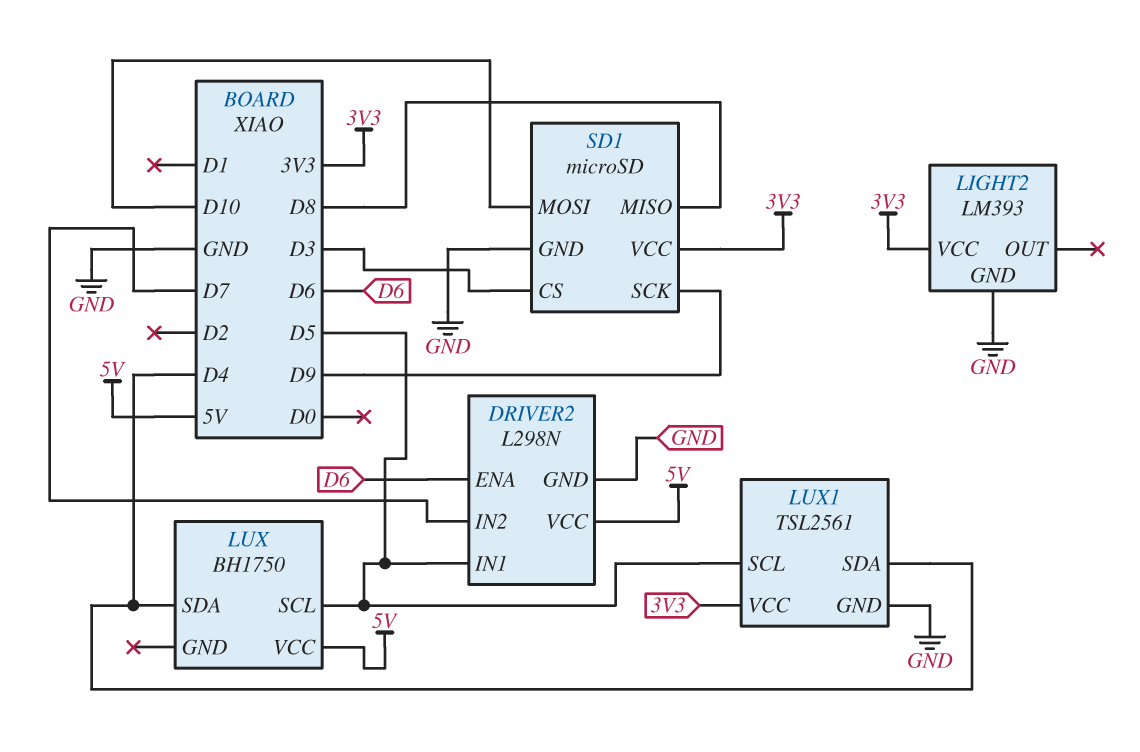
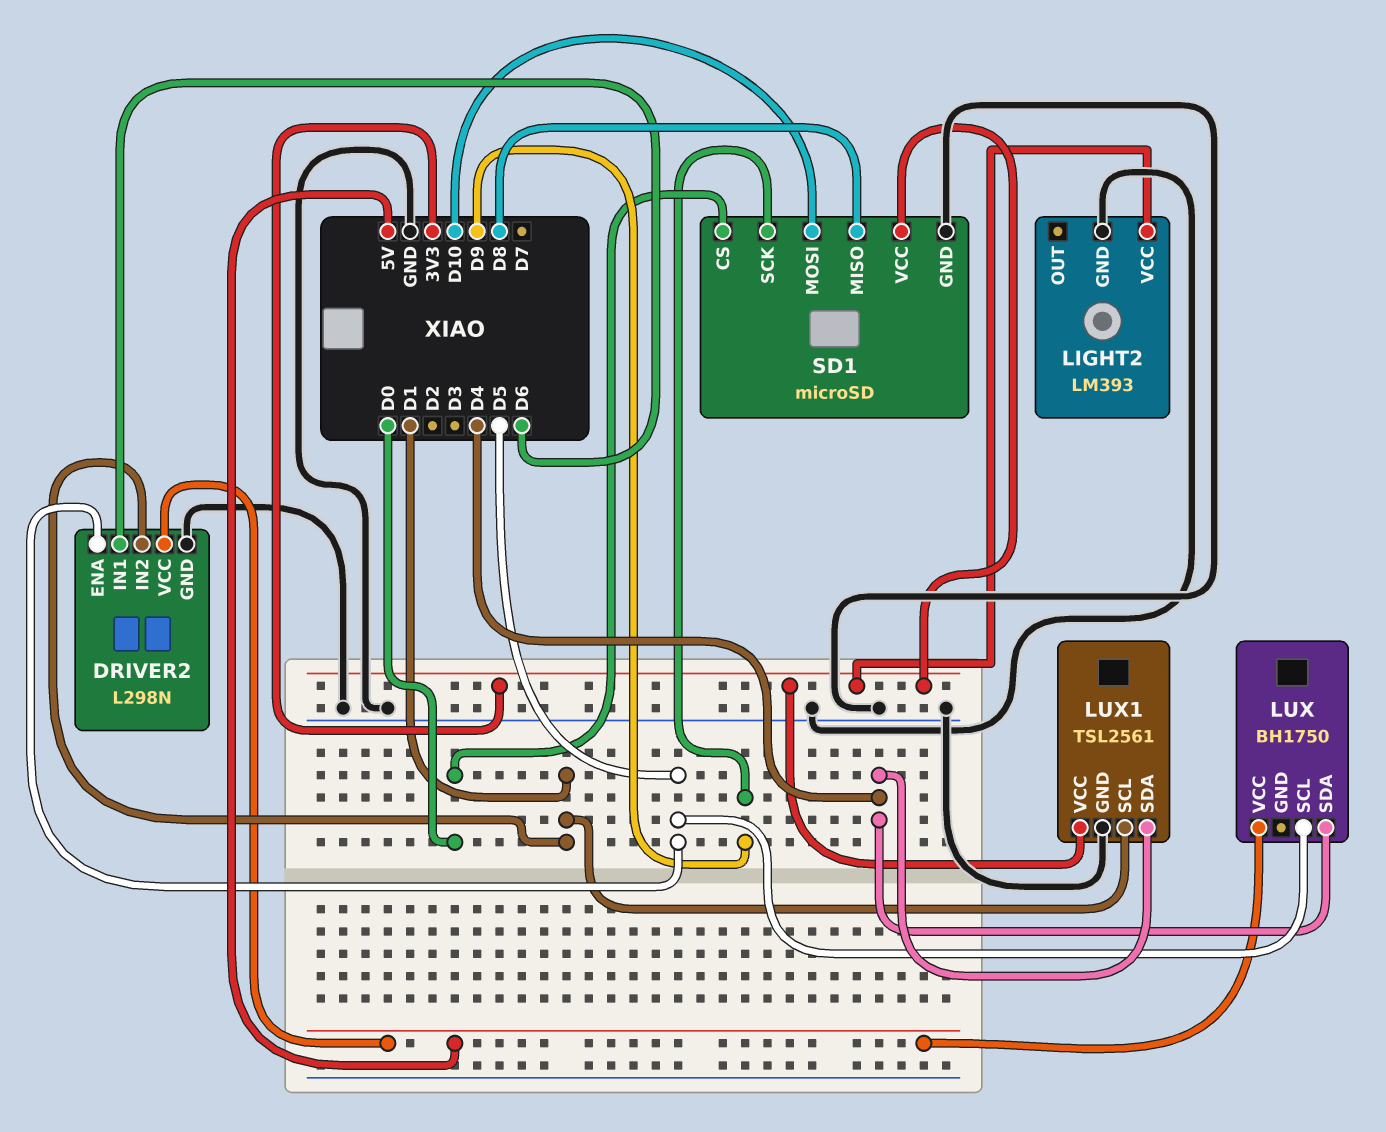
DRIVER2 pin ENA: D6 -> D5
DRIVER2 pin IN1: D5 -> D6
DRIVER2 pin IN2: D7 -> D1
LUX1 pin SCL: D5 -> D1
SD1 pin CS: D3 -> D0

